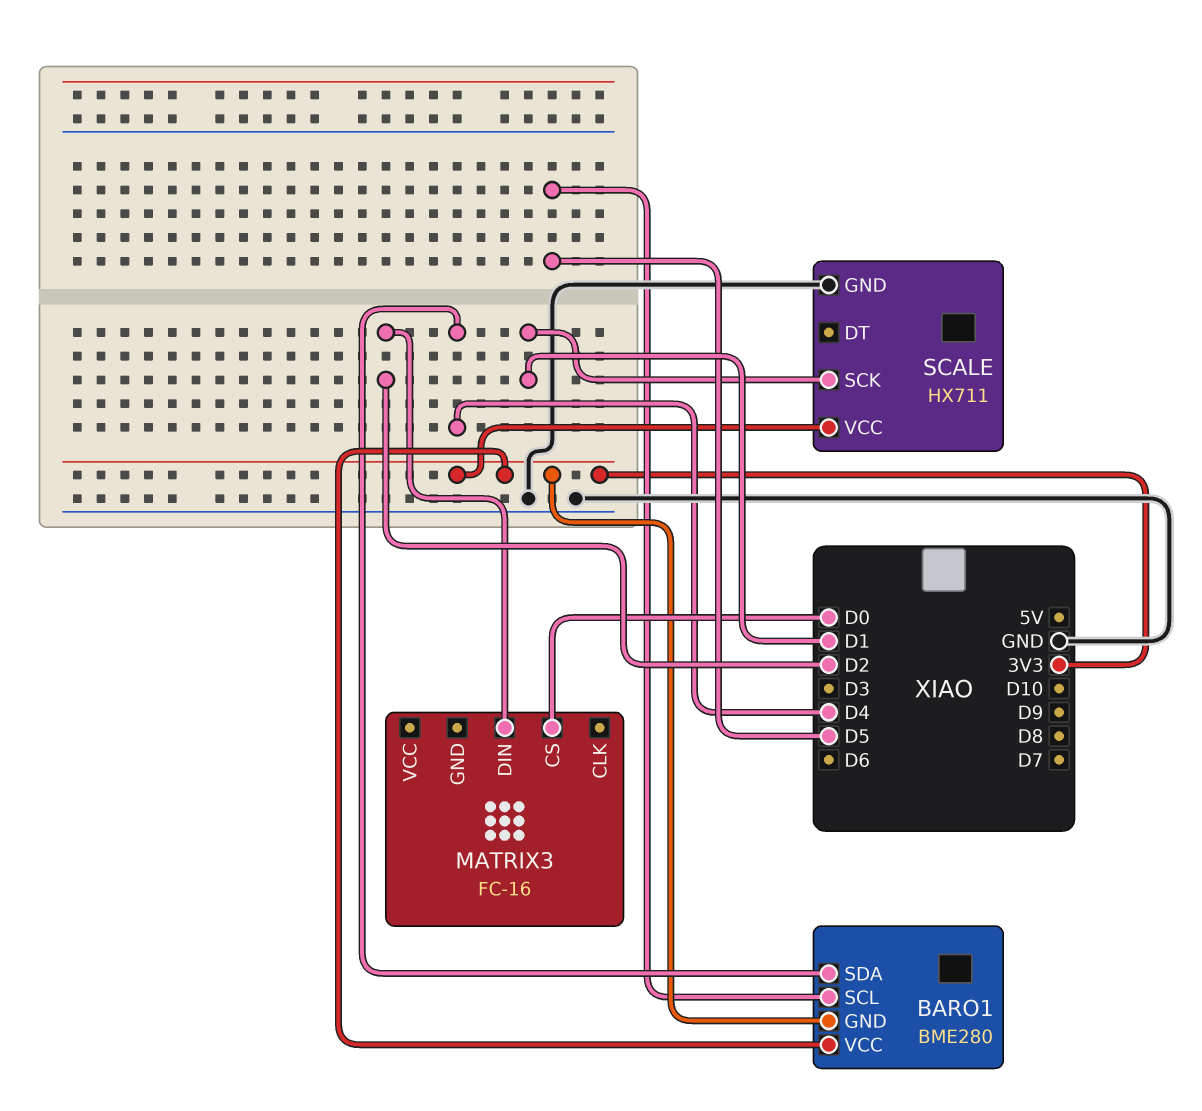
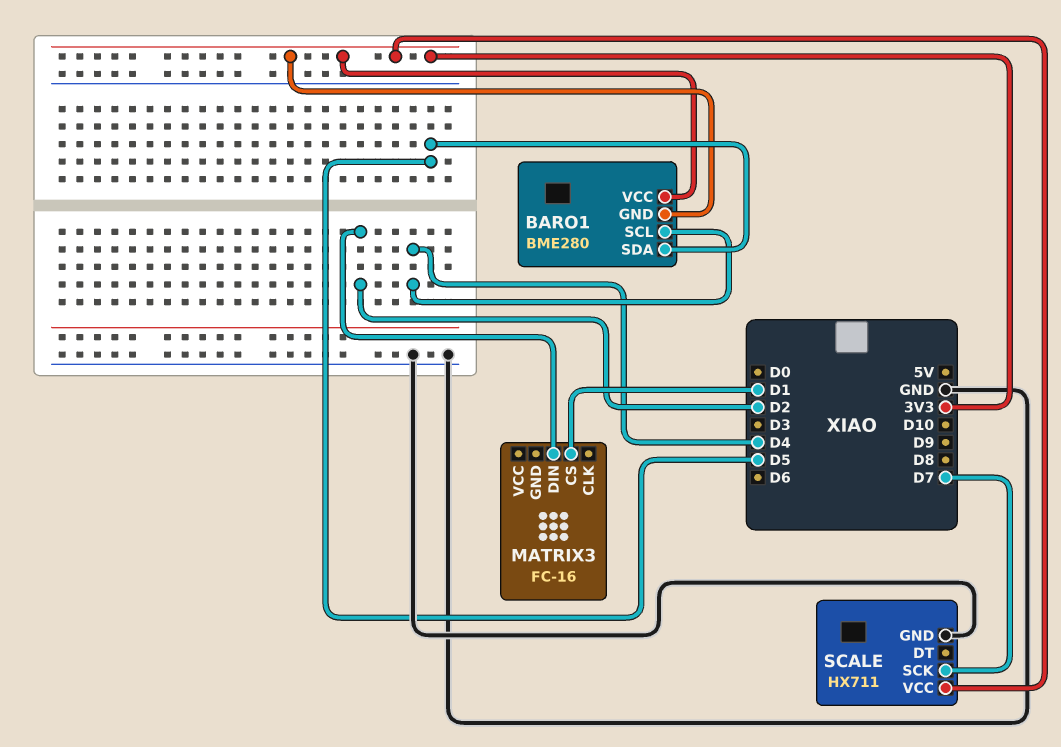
BARO1 pin SCL: D5 -> D4
BARO1 pin SDA: D4 -> D5
MATRIX3 pin CS: D0 -> D1
SCALE pin SCK: D1 -> D7

